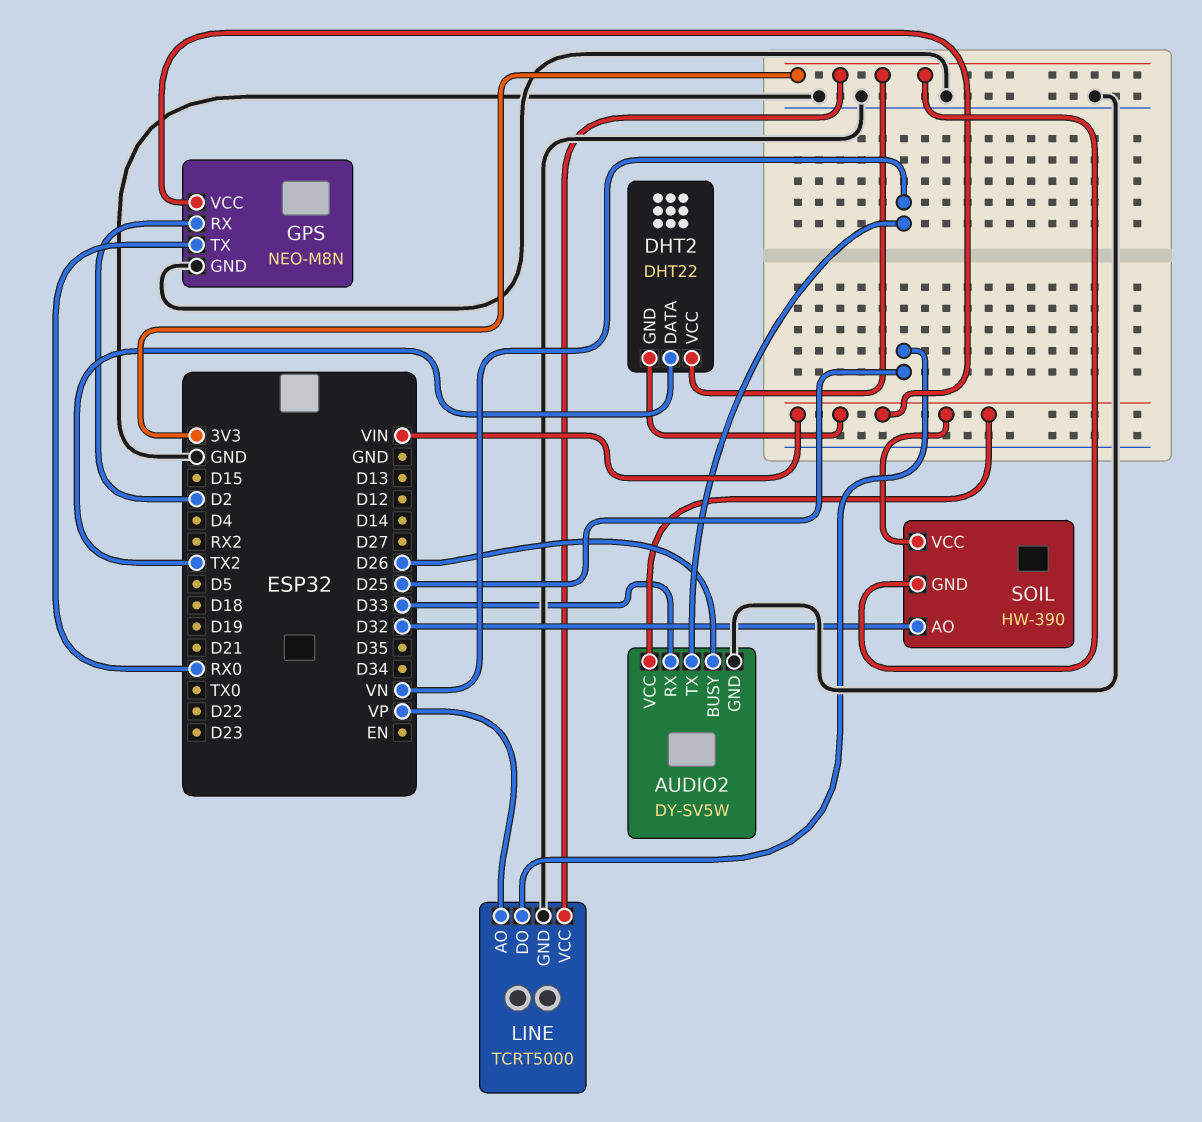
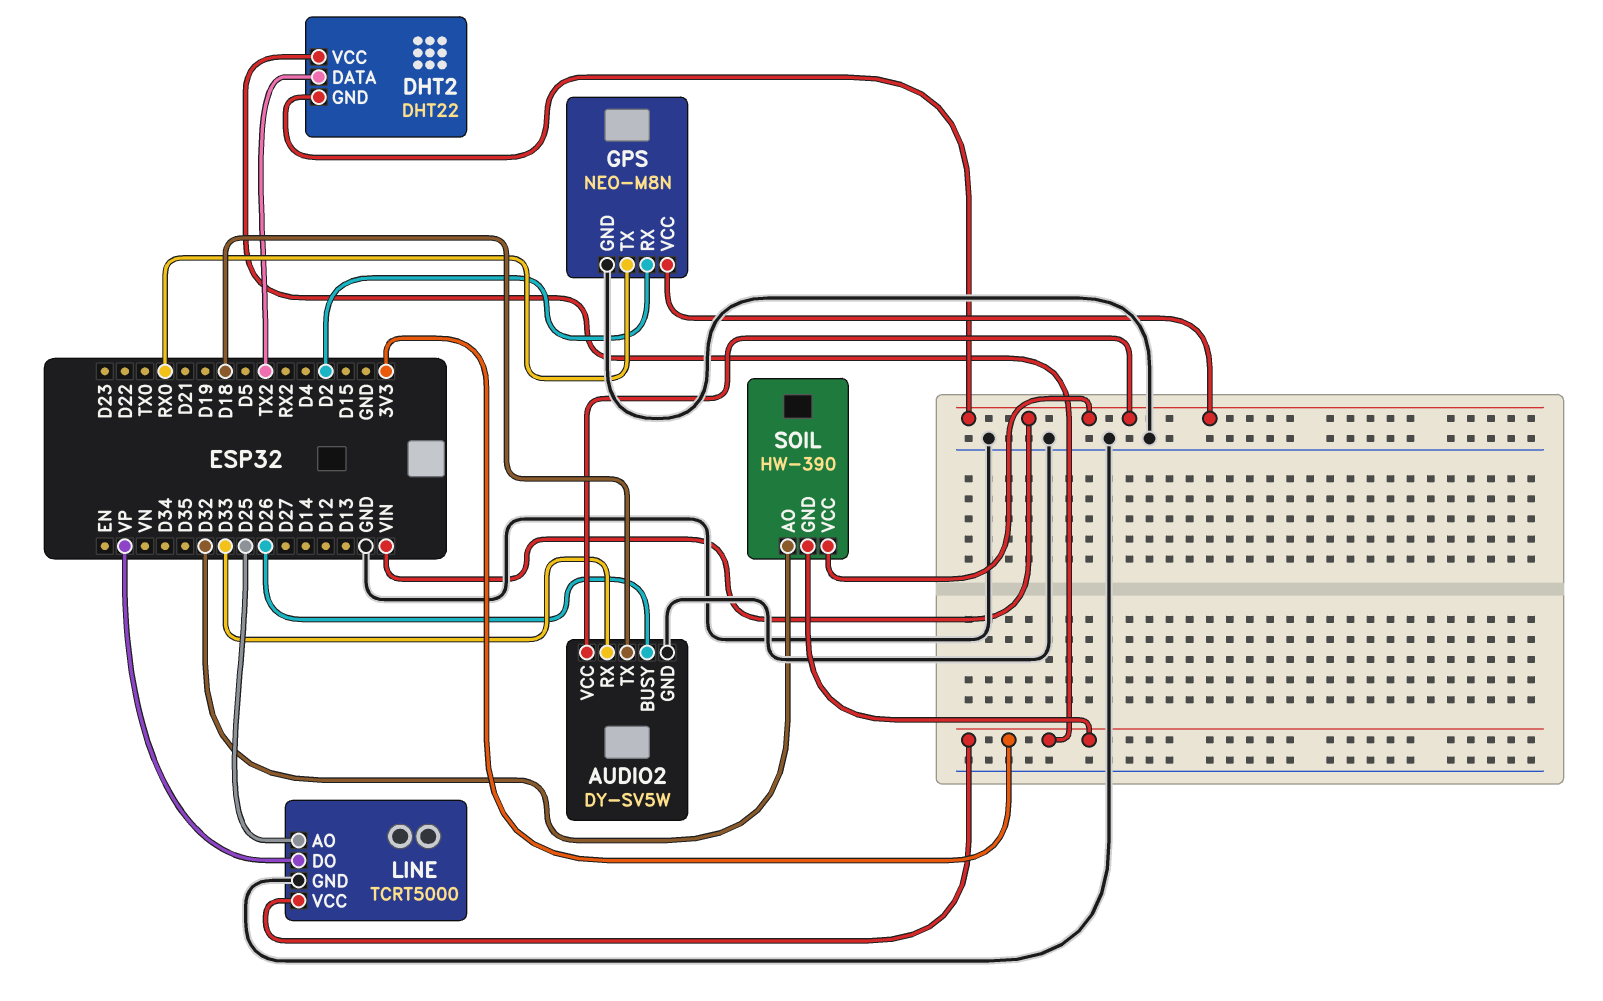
AUDIO2 pin TX: VN -> D18
LINE pin AO: VP -> D25
LINE pin DO: D25 -> VP

